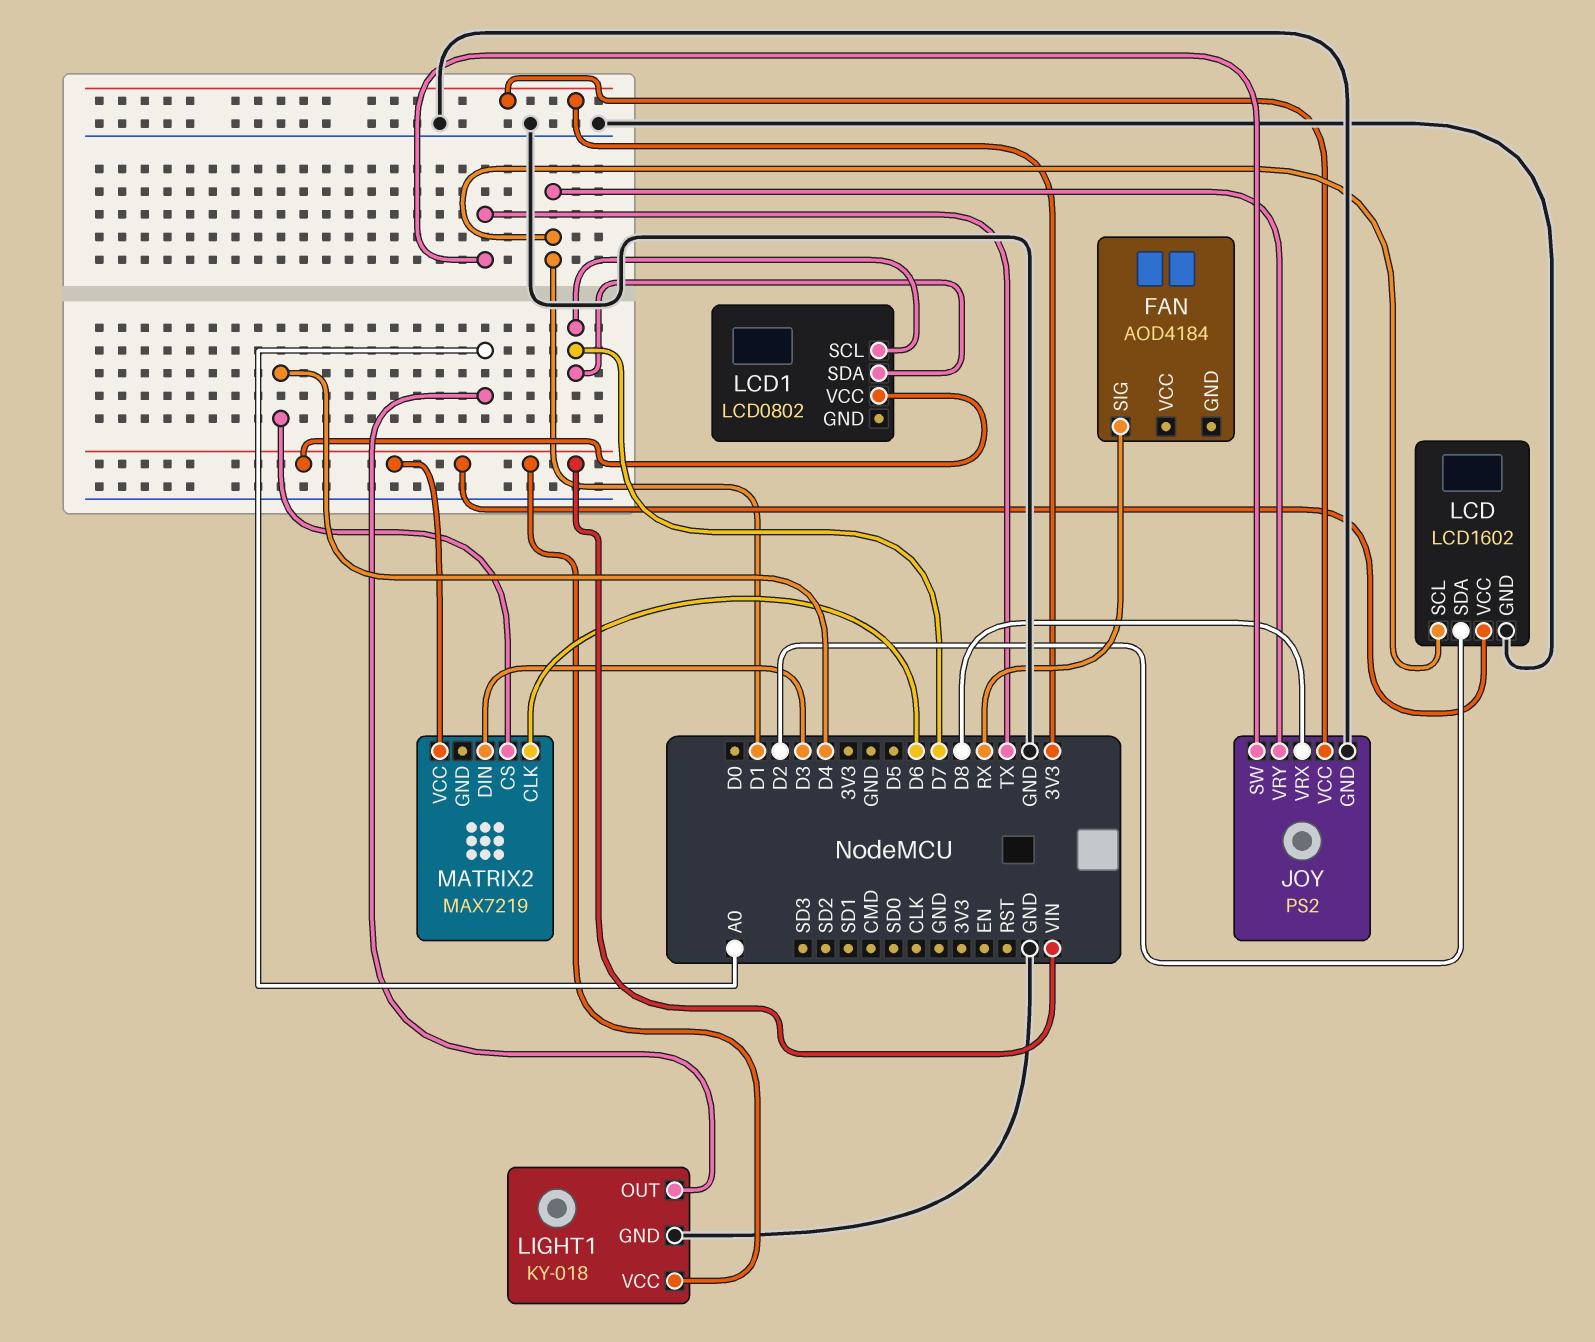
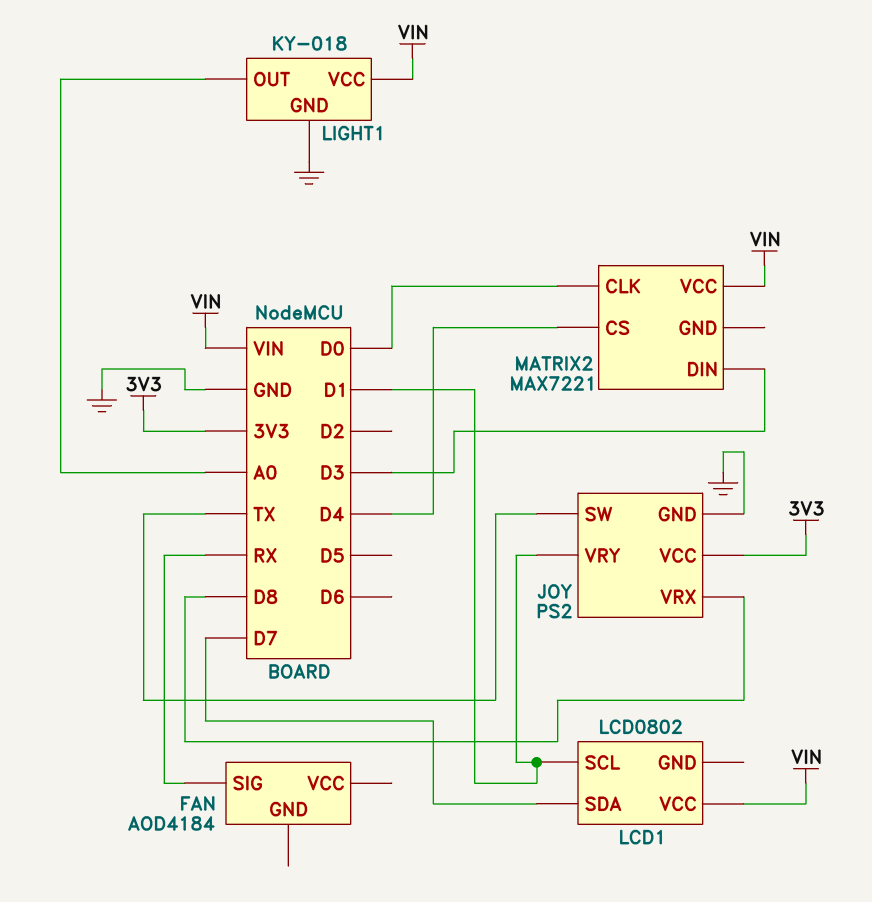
LCD: LCD1602 -> none
LCD pin GND: GND -> none
LCD pin SCL: D1 -> none
LCD pin SDA: D2 -> none
LCD pin VCC: VIN -> none
LCD1 pin SCL: D7 -> D1
MATRIX2: MAX7219 -> MAX7221
MATRIX2 pin CLK: D6 -> D0

